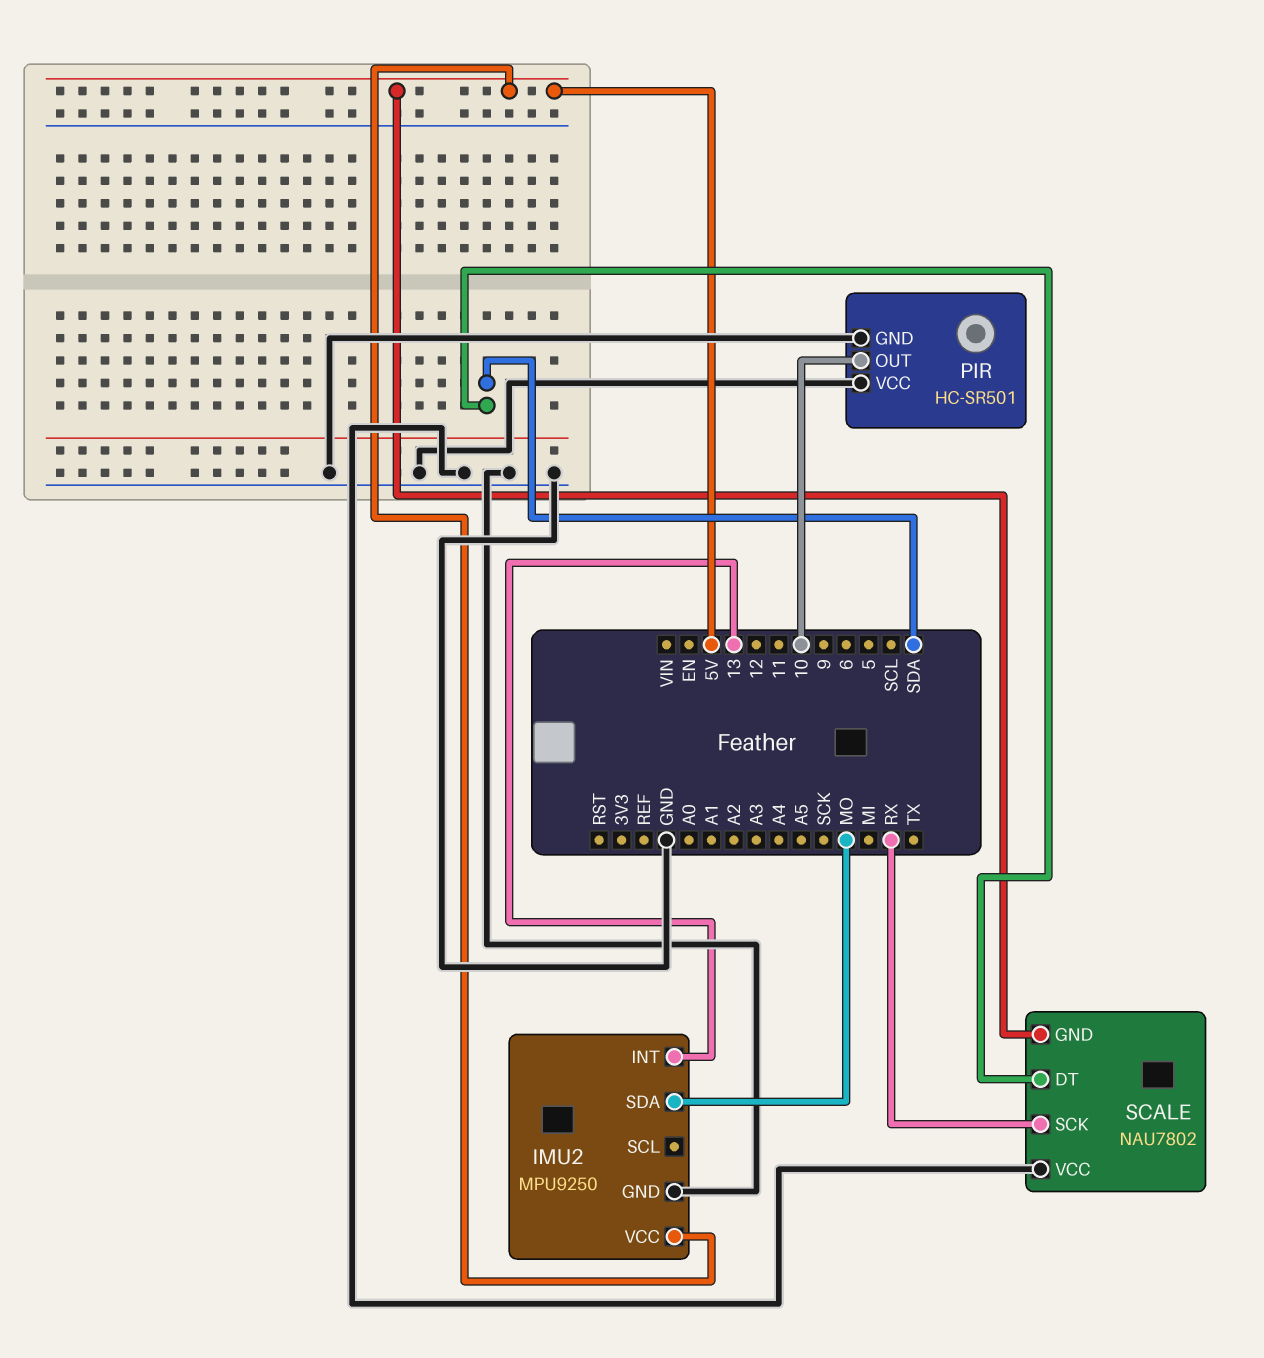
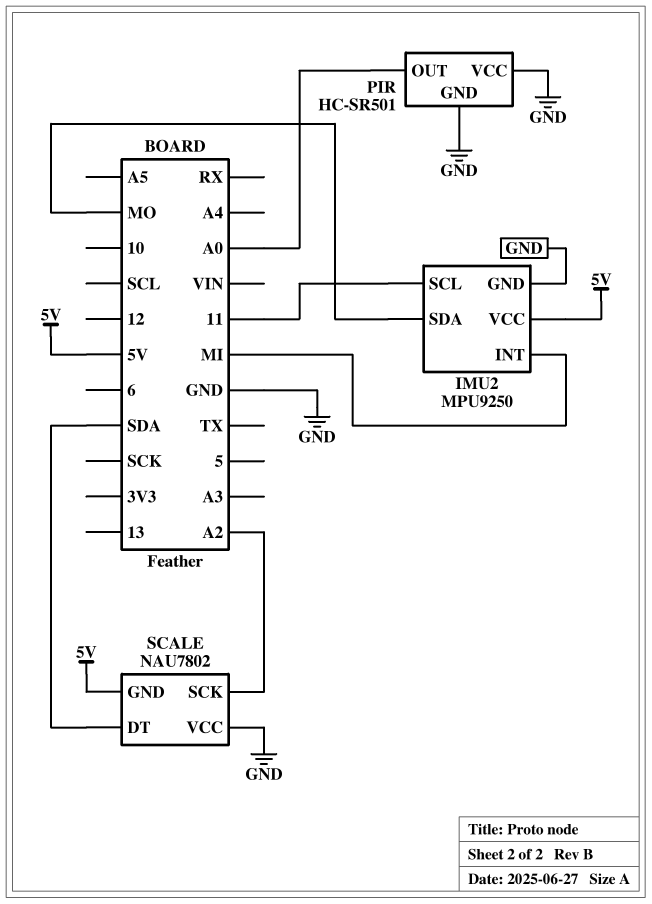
IMU2 pin INT: 13 -> MI
IMU2 pin SCL: none -> 11
PIR pin OUT: 10 -> A0
SCALE pin SCK: RX -> A2

